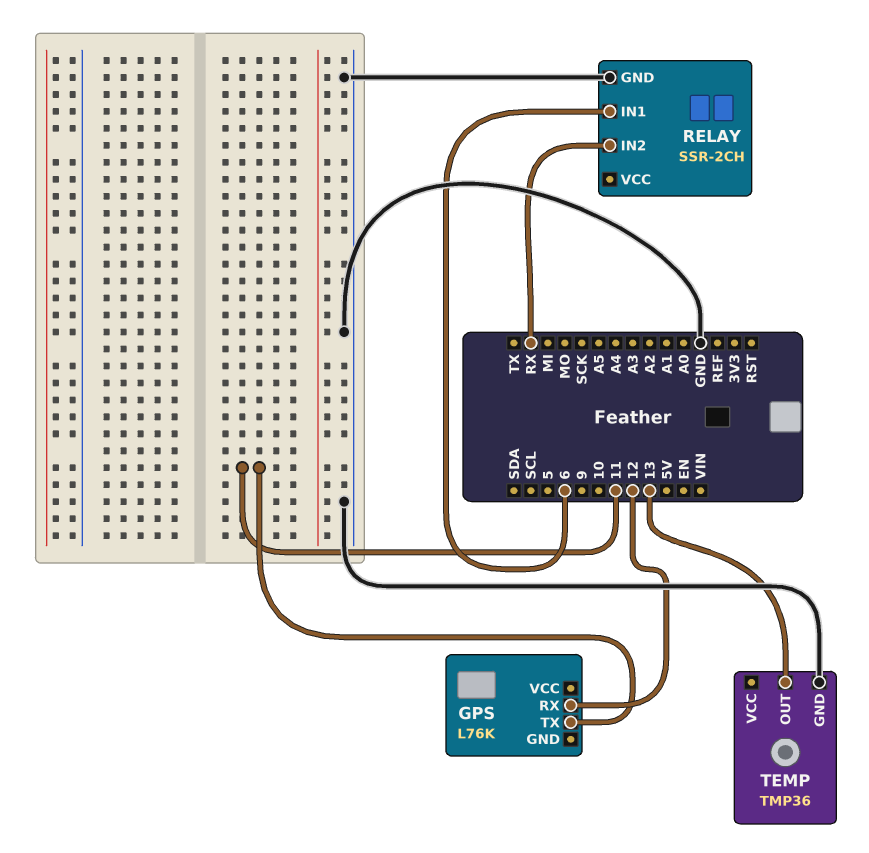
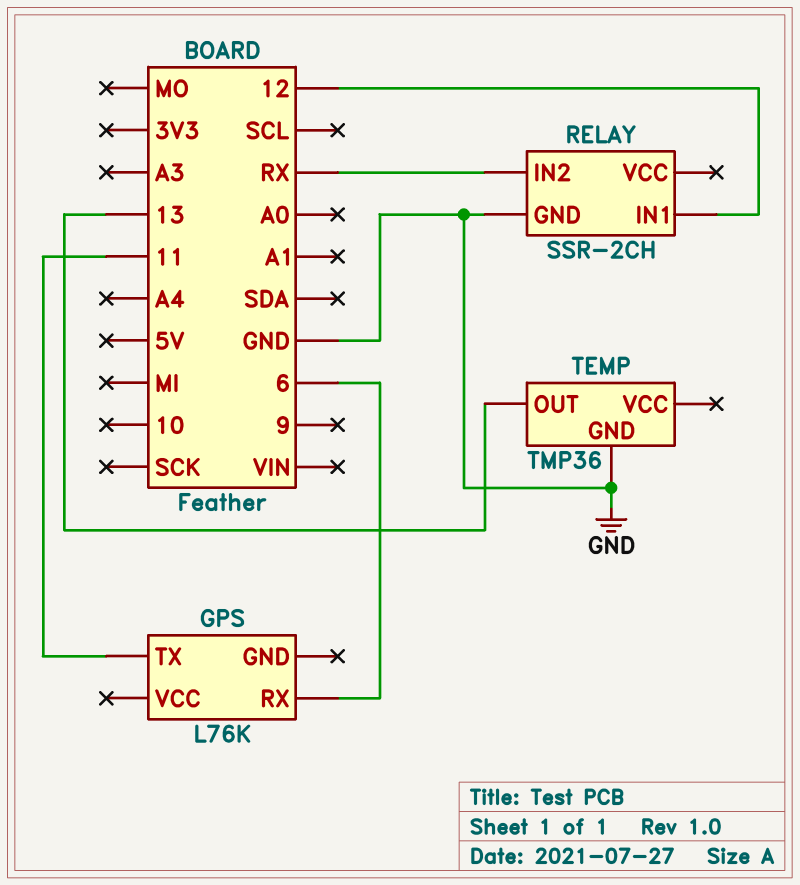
GPS pin RX: 12 -> 6
RELAY pin IN1: 6 -> 12

